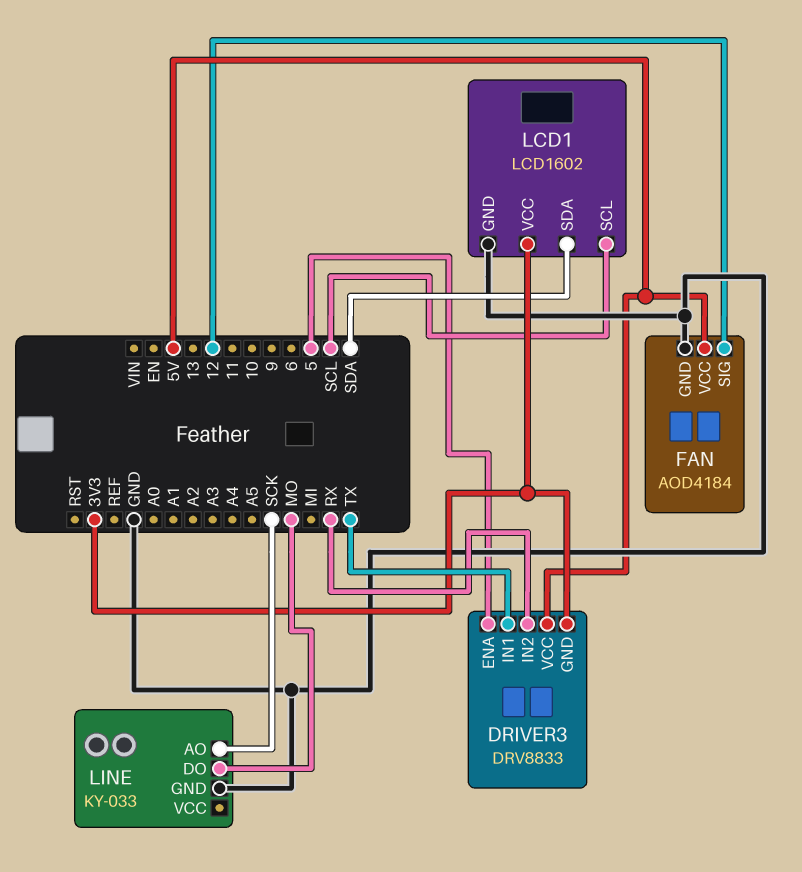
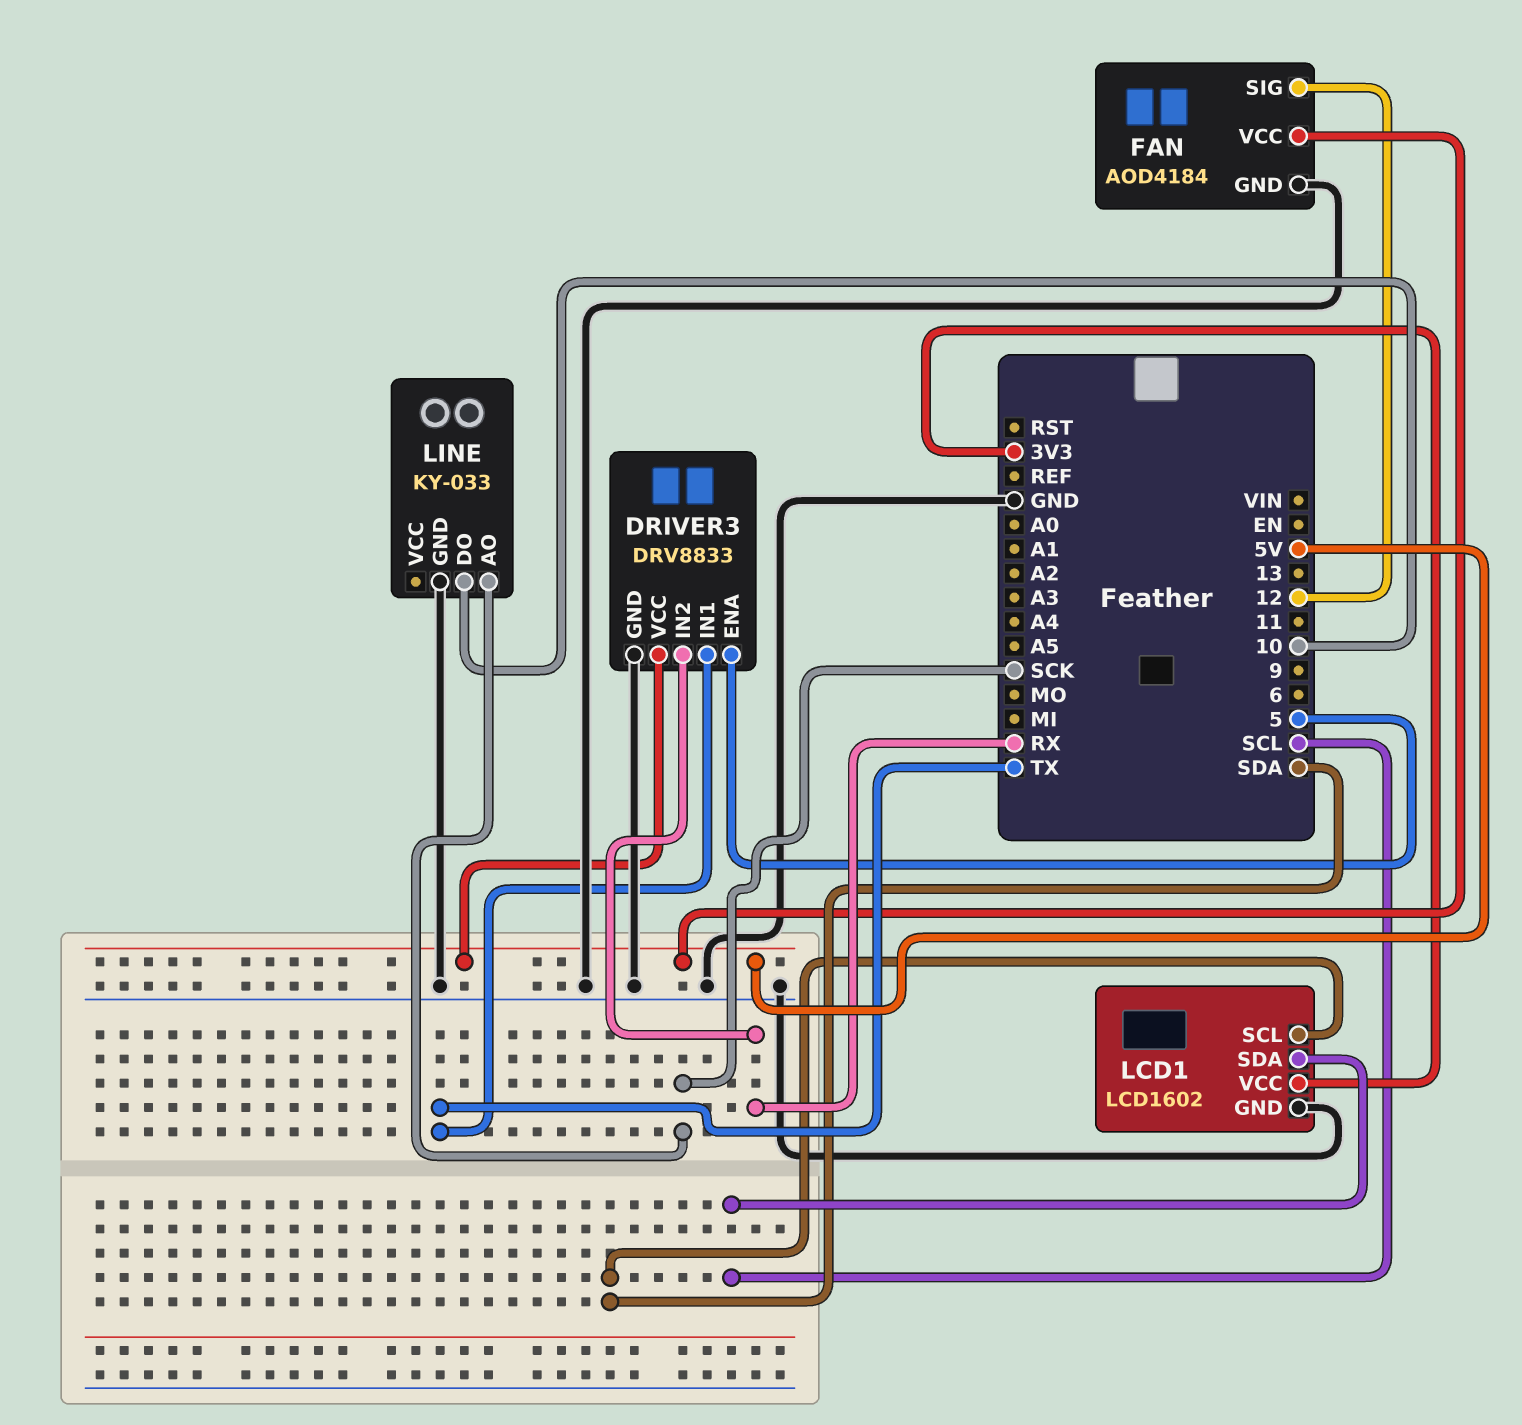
DRIVER3 pin GND: 3V3 -> GND
LCD1 pin SCL: SCL -> SDA
LCD1 pin SDA: SDA -> SCL
LINE pin DO: MO -> 10

